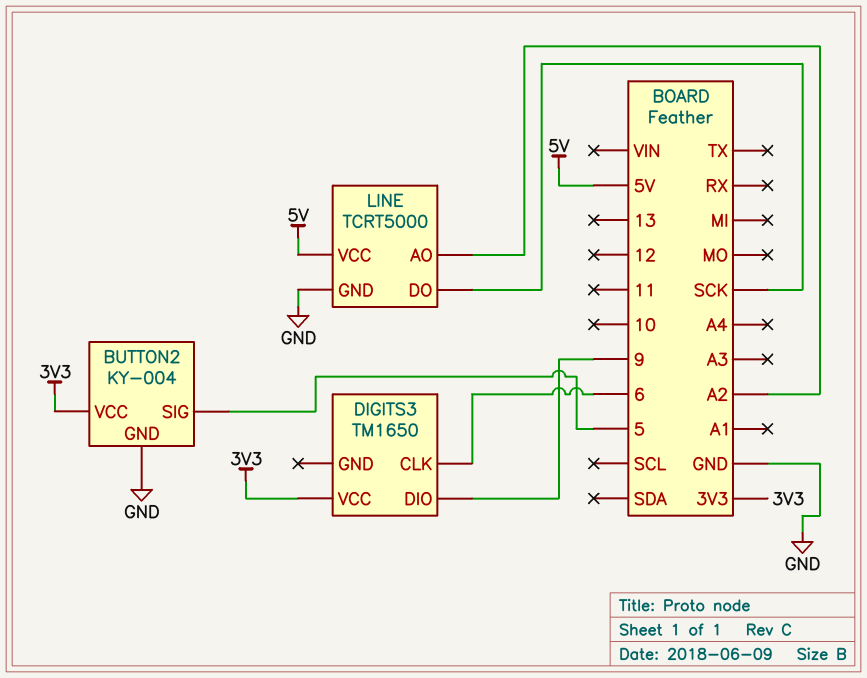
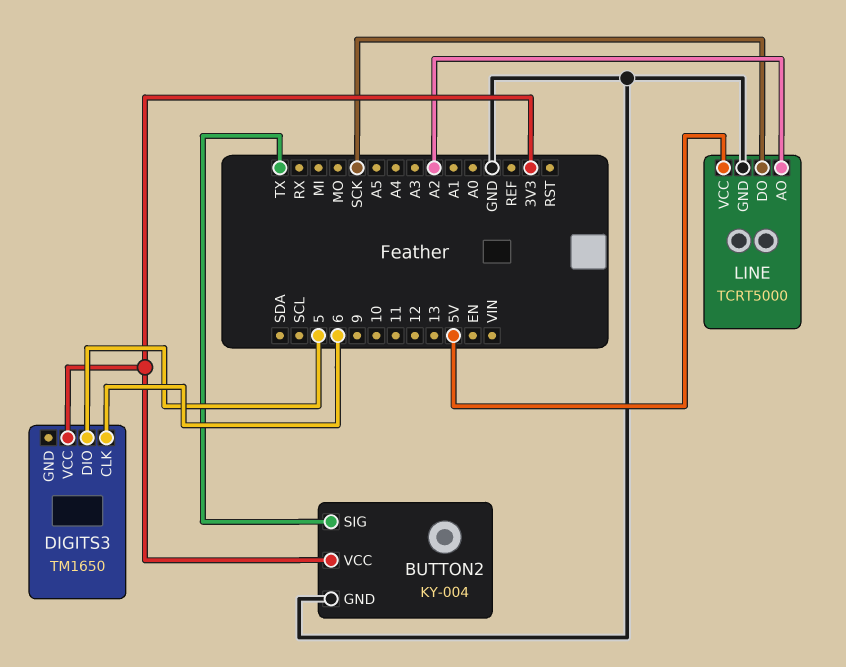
BUTTON2 pin SIG: 5 -> TX
DIGITS3 pin DIO: 9 -> 5

